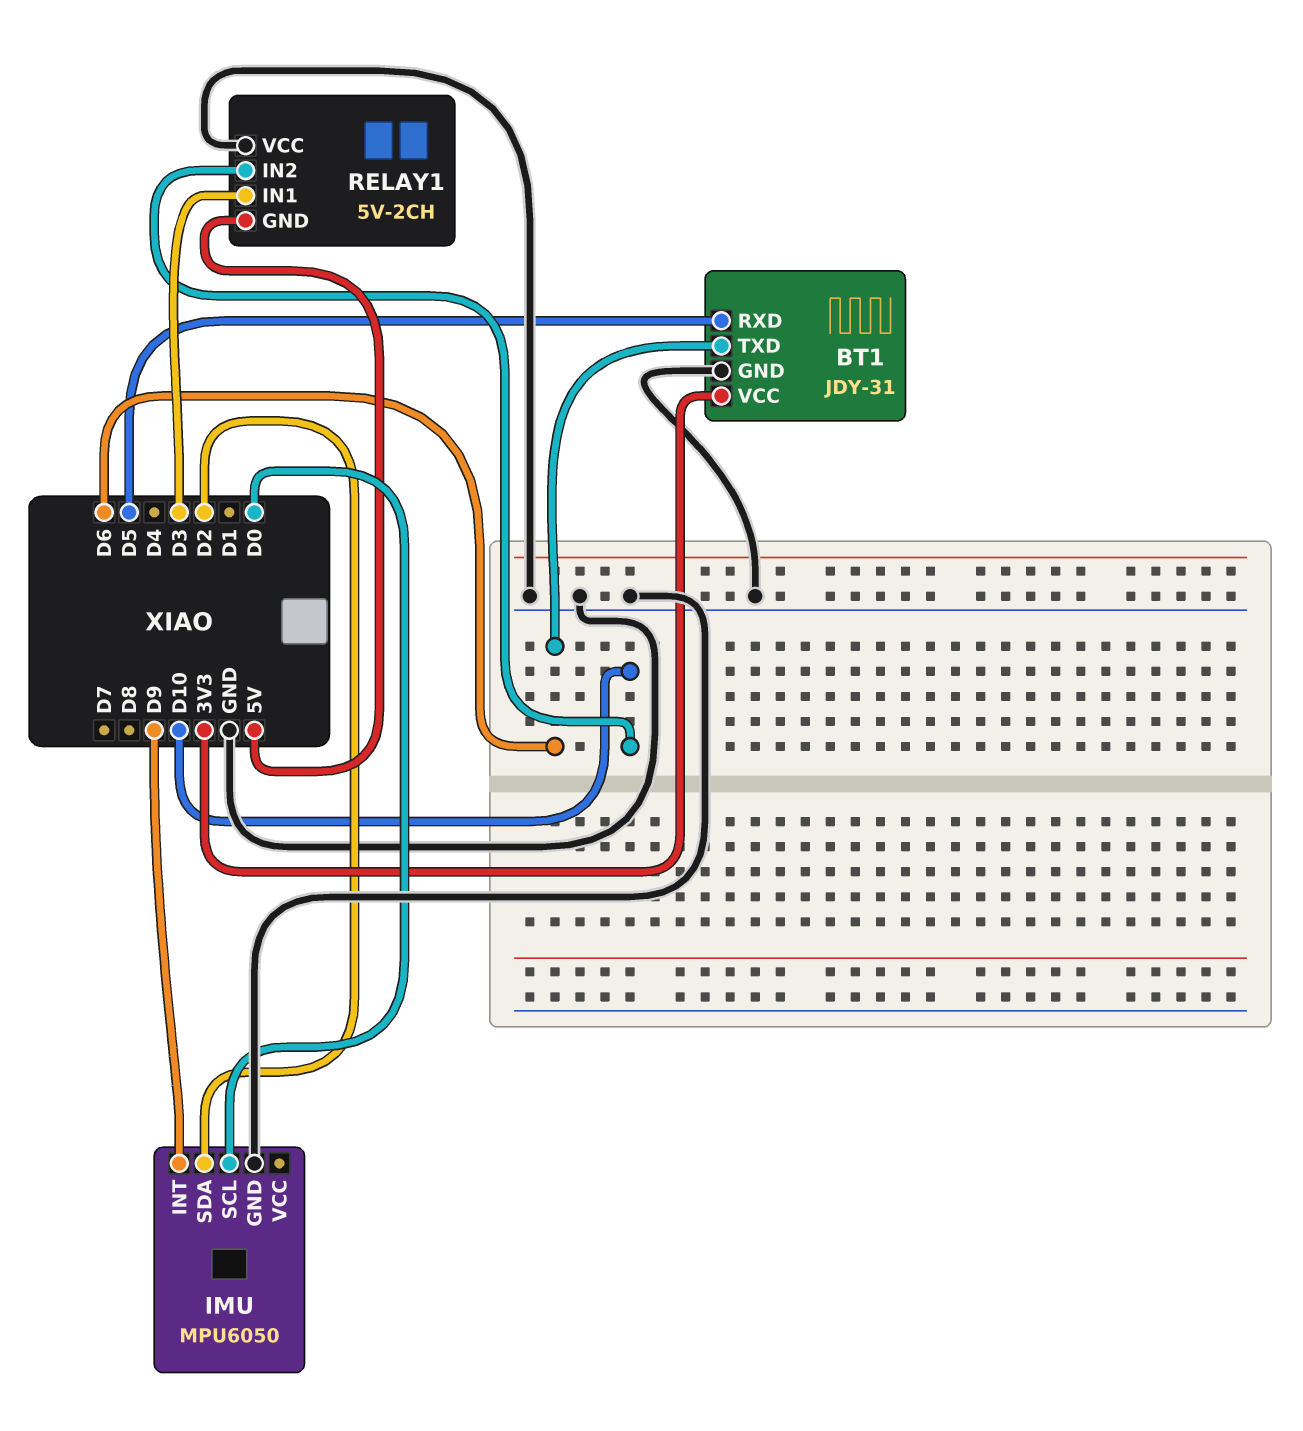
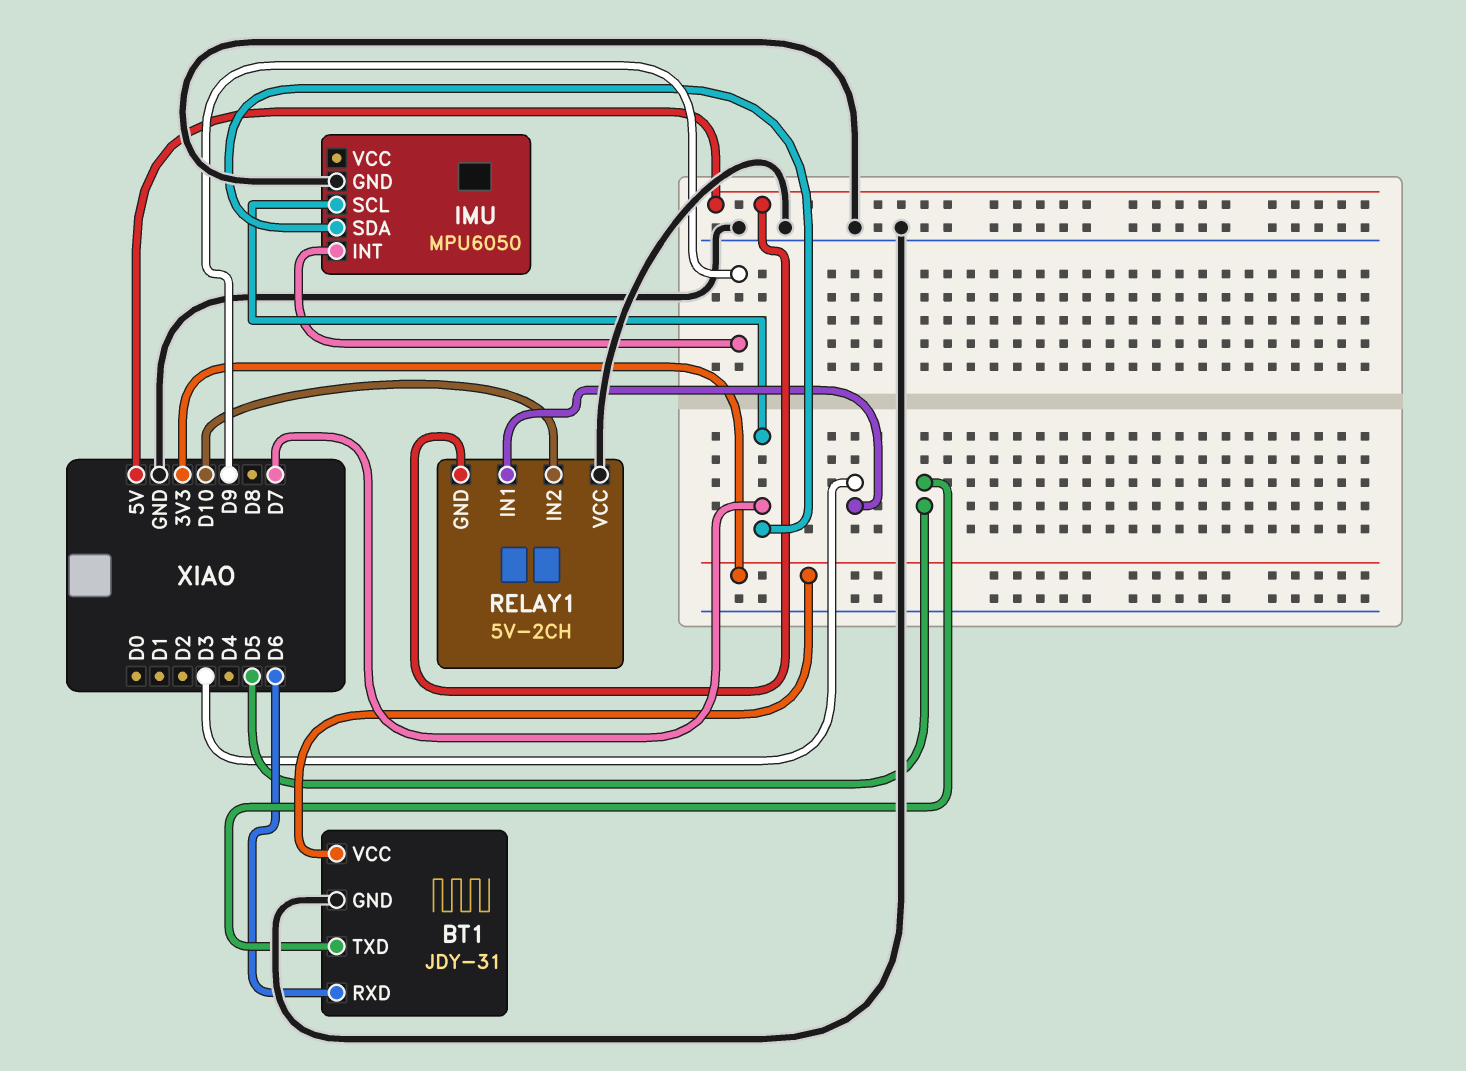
BT1 pin RXD: D5 -> D6
BT1 pin TXD: D6 -> D5
IMU pin SCL: D0 -> D7
IMU pin SDA: D2 -> D7

